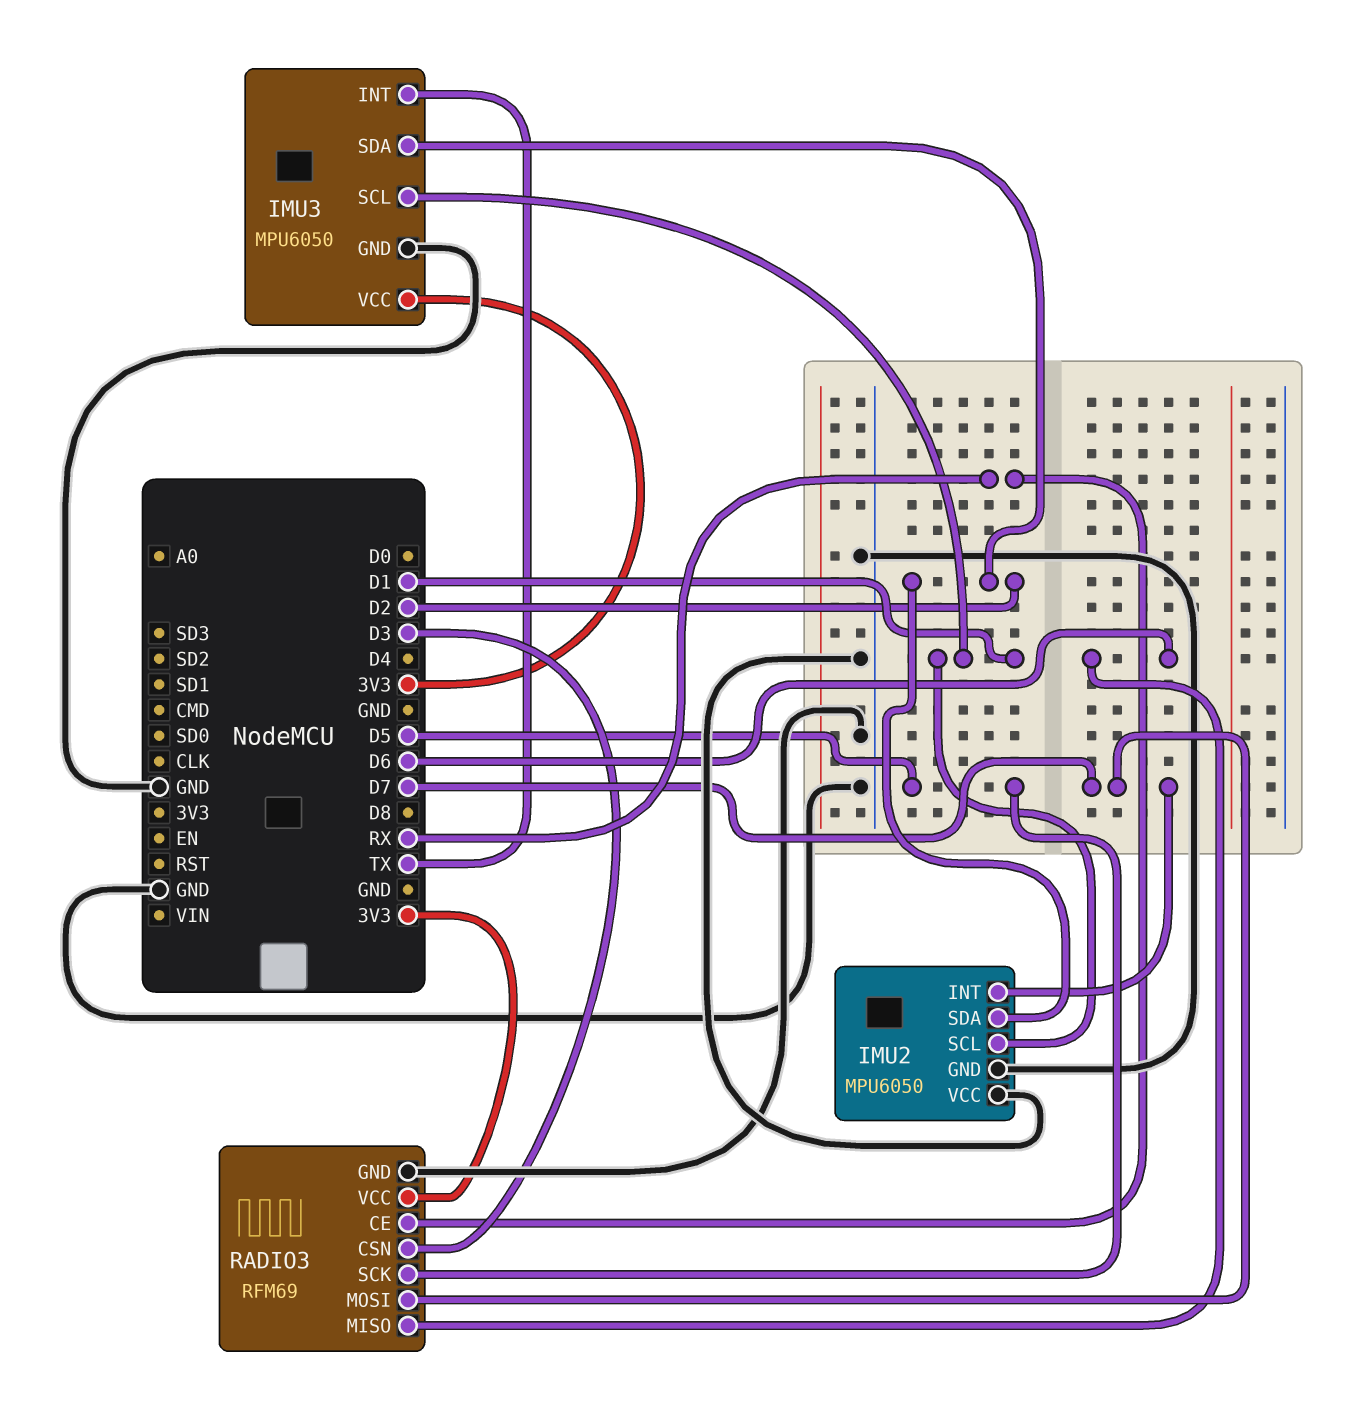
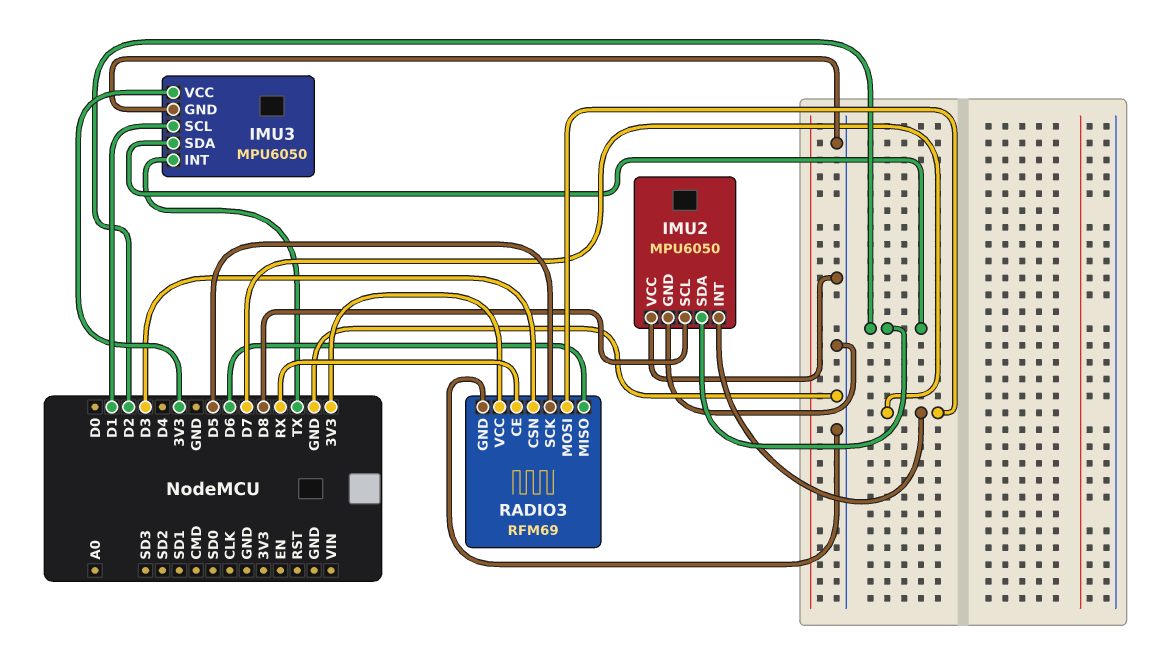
IMU2 pin SCL: D1 -> D8

